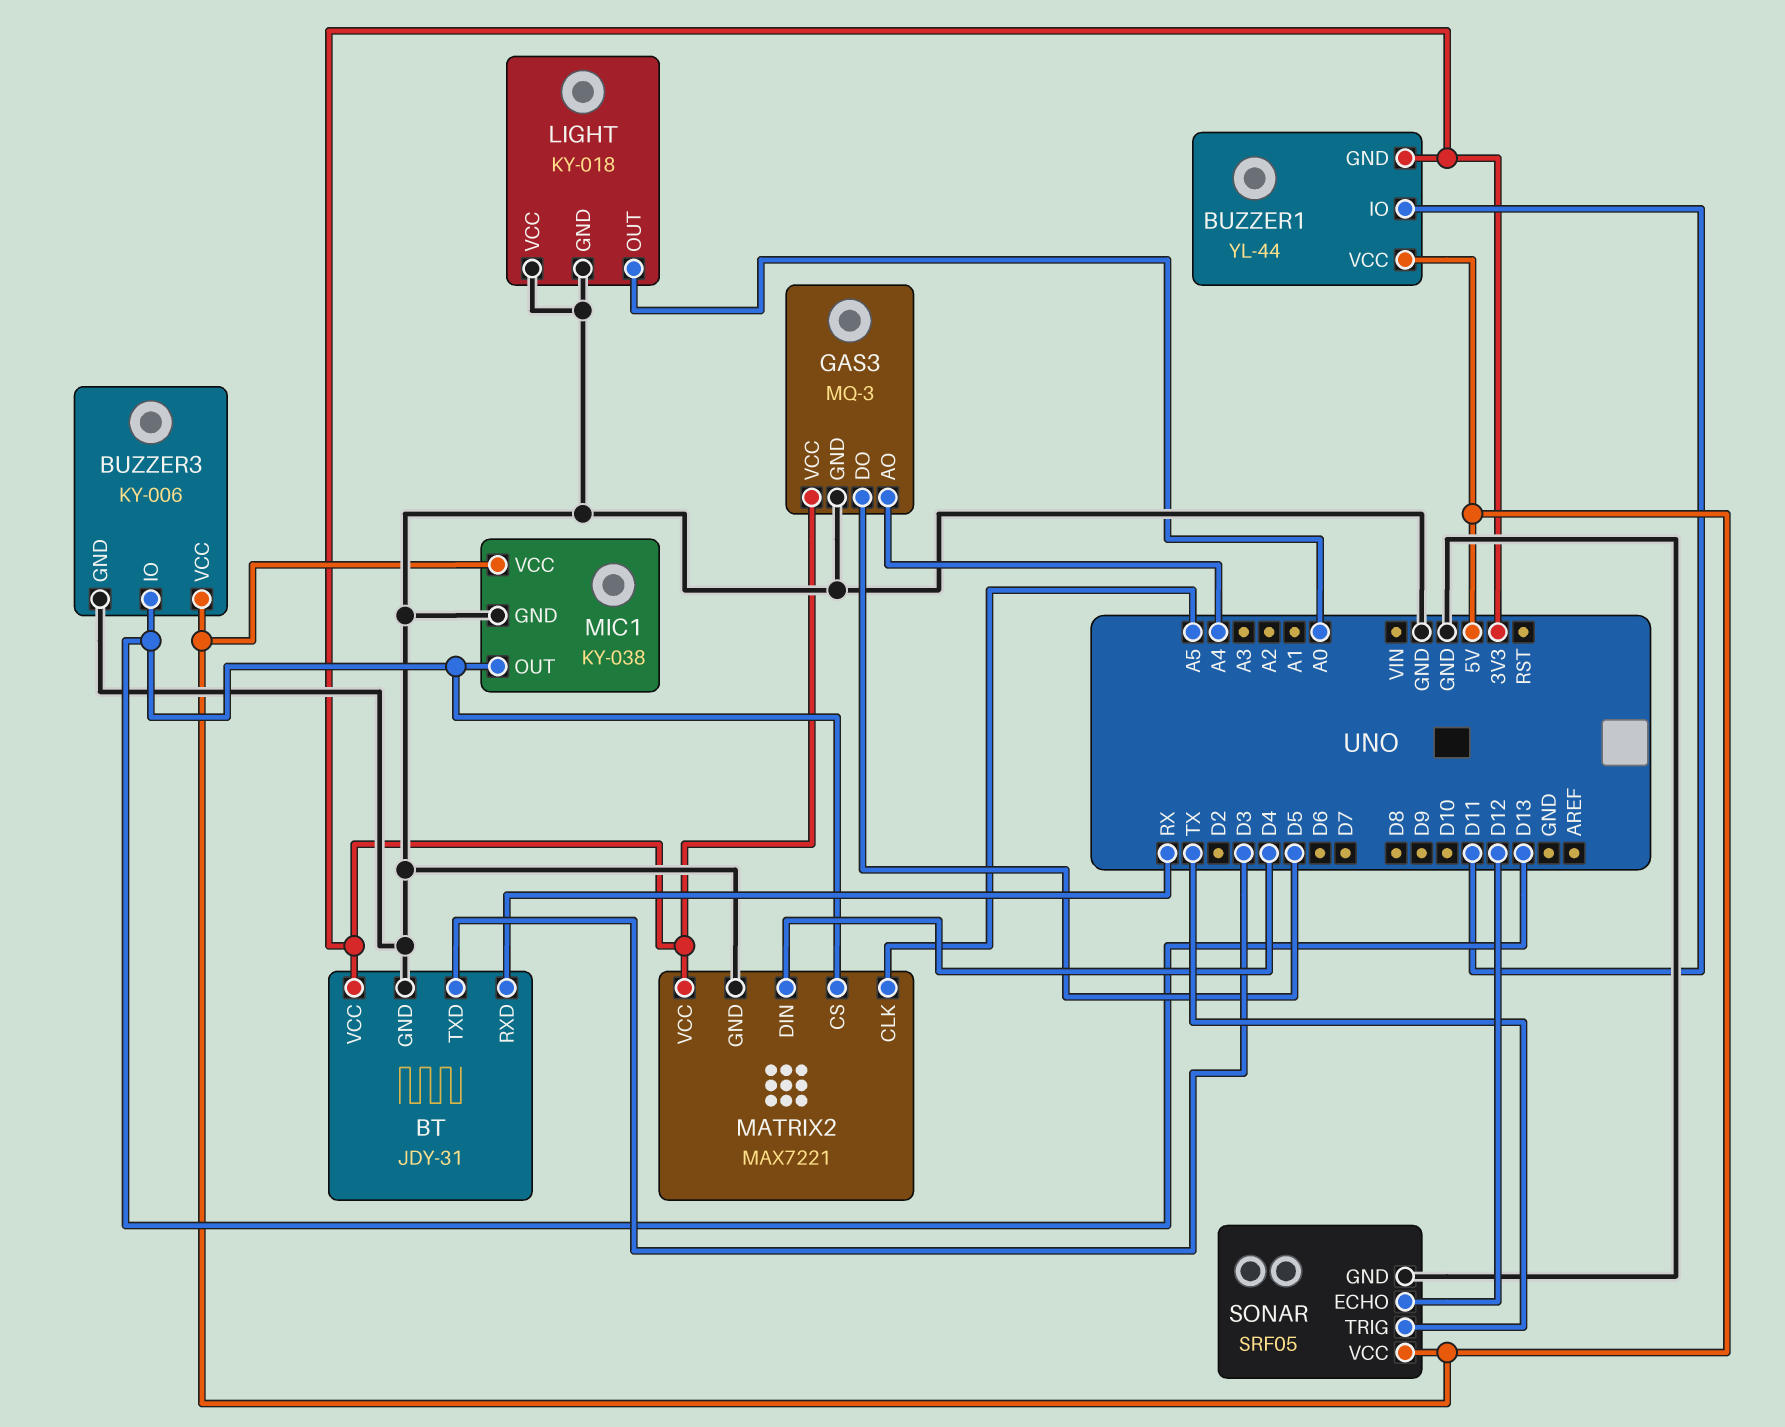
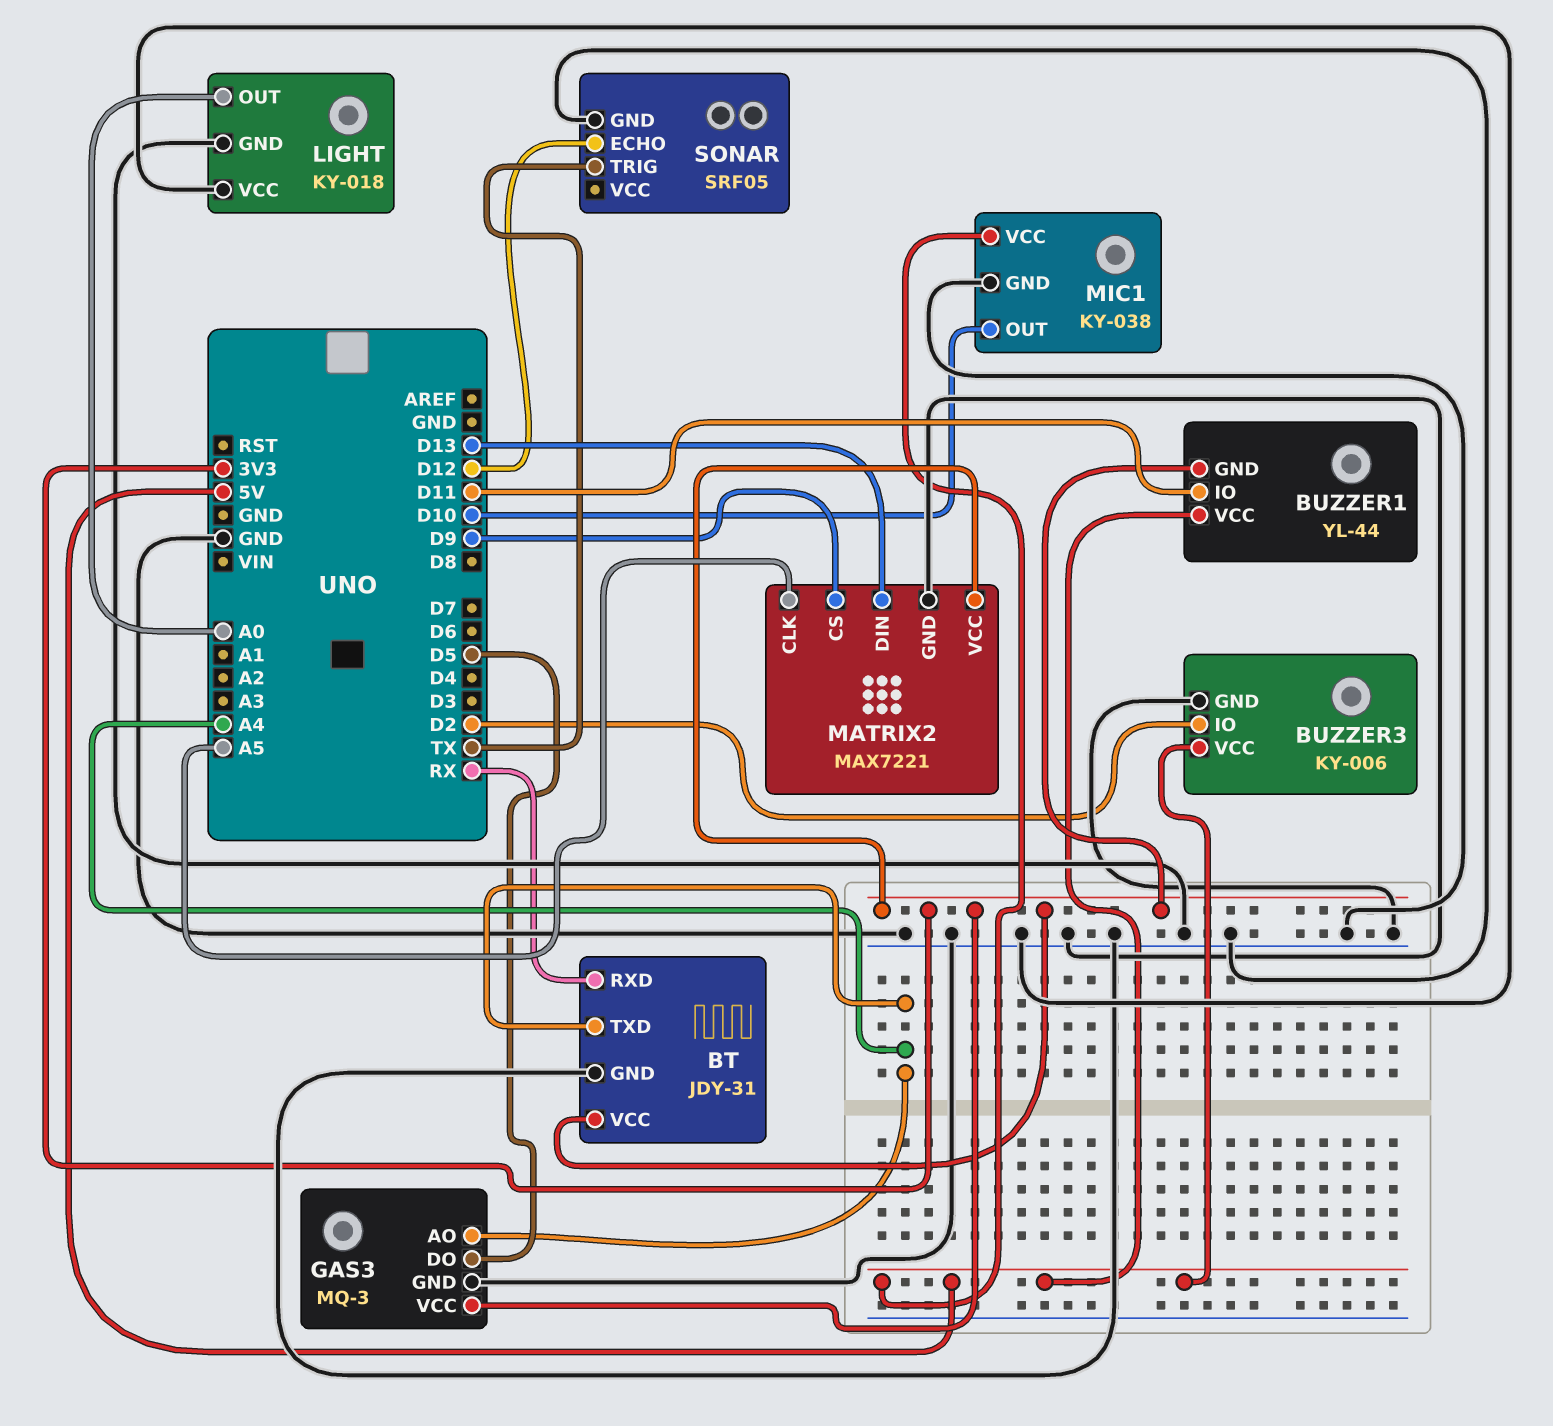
BT pin TXD: D3 -> A4
BUZZER3 pin IO: D13 -> D2
MATRIX2 pin CS: D13 -> D9
MATRIX2 pin DIN: D4 -> D13
MIC1 pin OUT: D13 -> D10
SONAR pin VCC: 5V -> none

